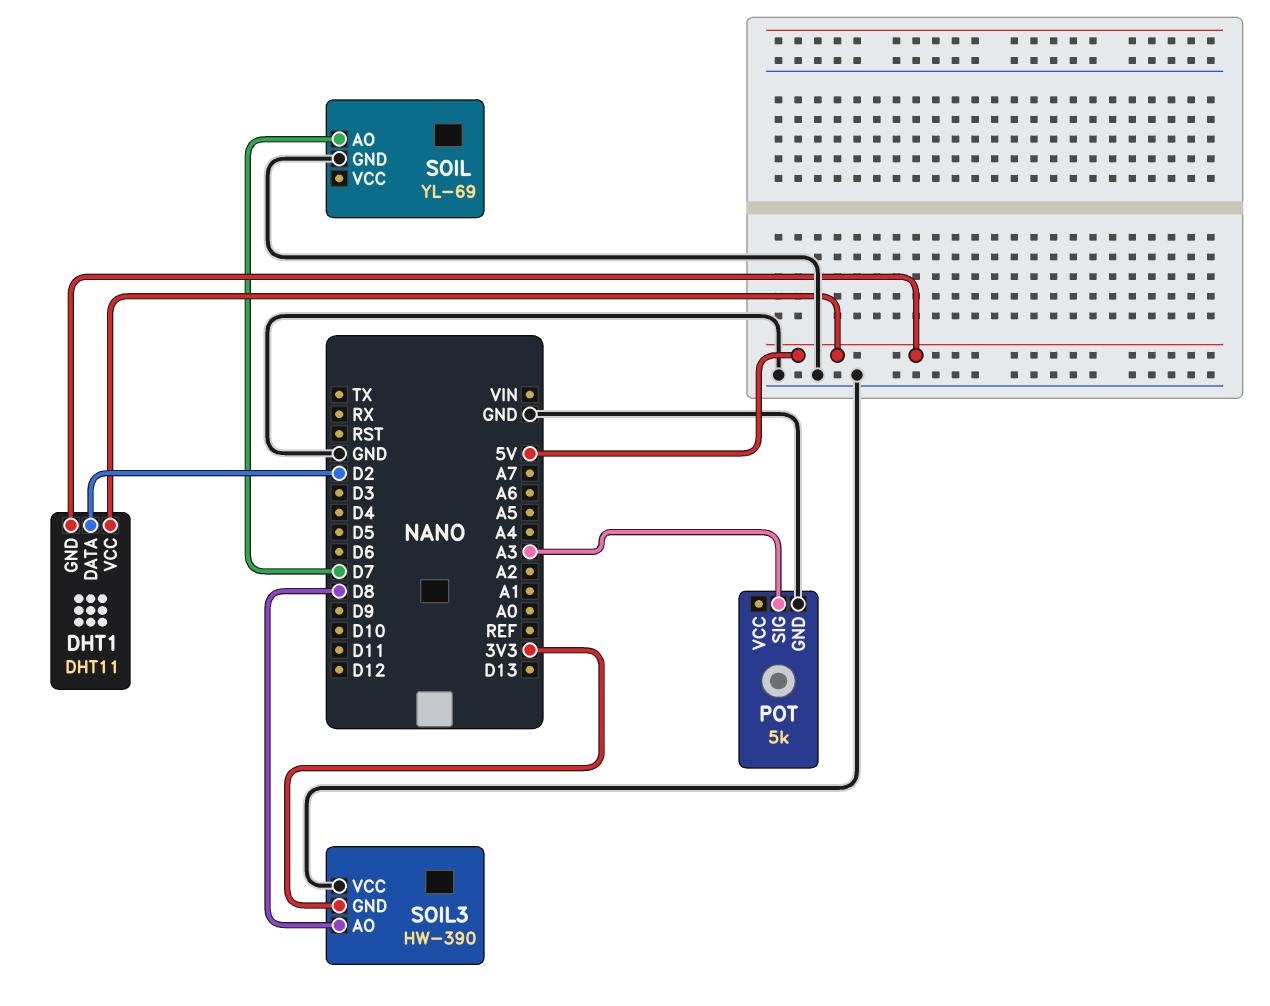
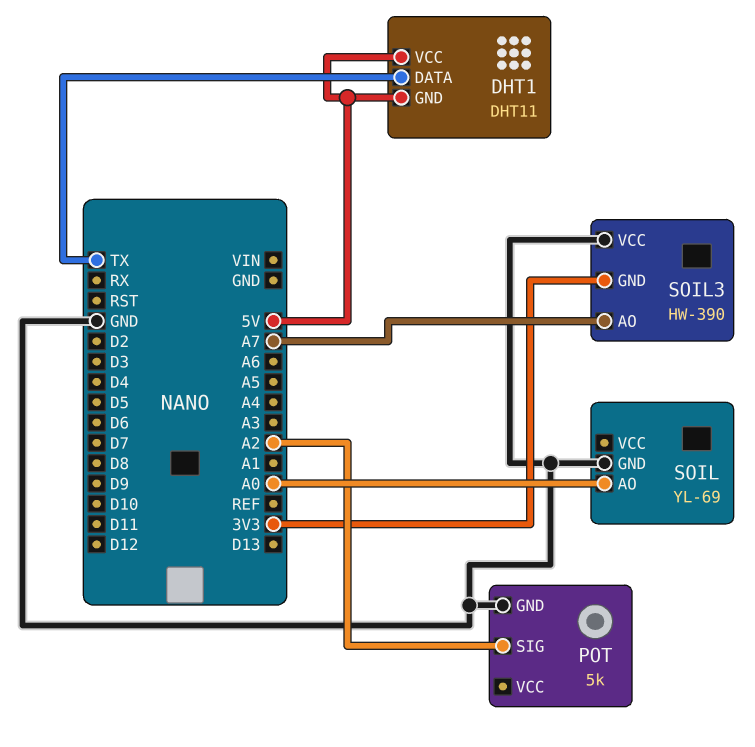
DHT1 pin DATA: D2 -> TX
POT pin SIG: A3 -> A2
SOIL pin AO: D7 -> A0
SOIL3 pin AO: D8 -> A7

